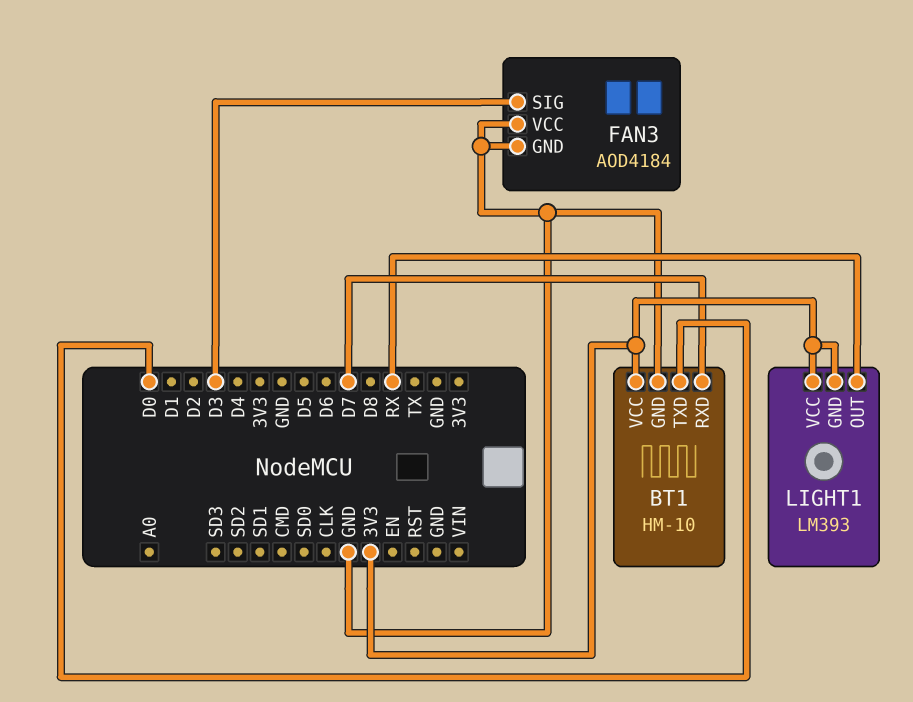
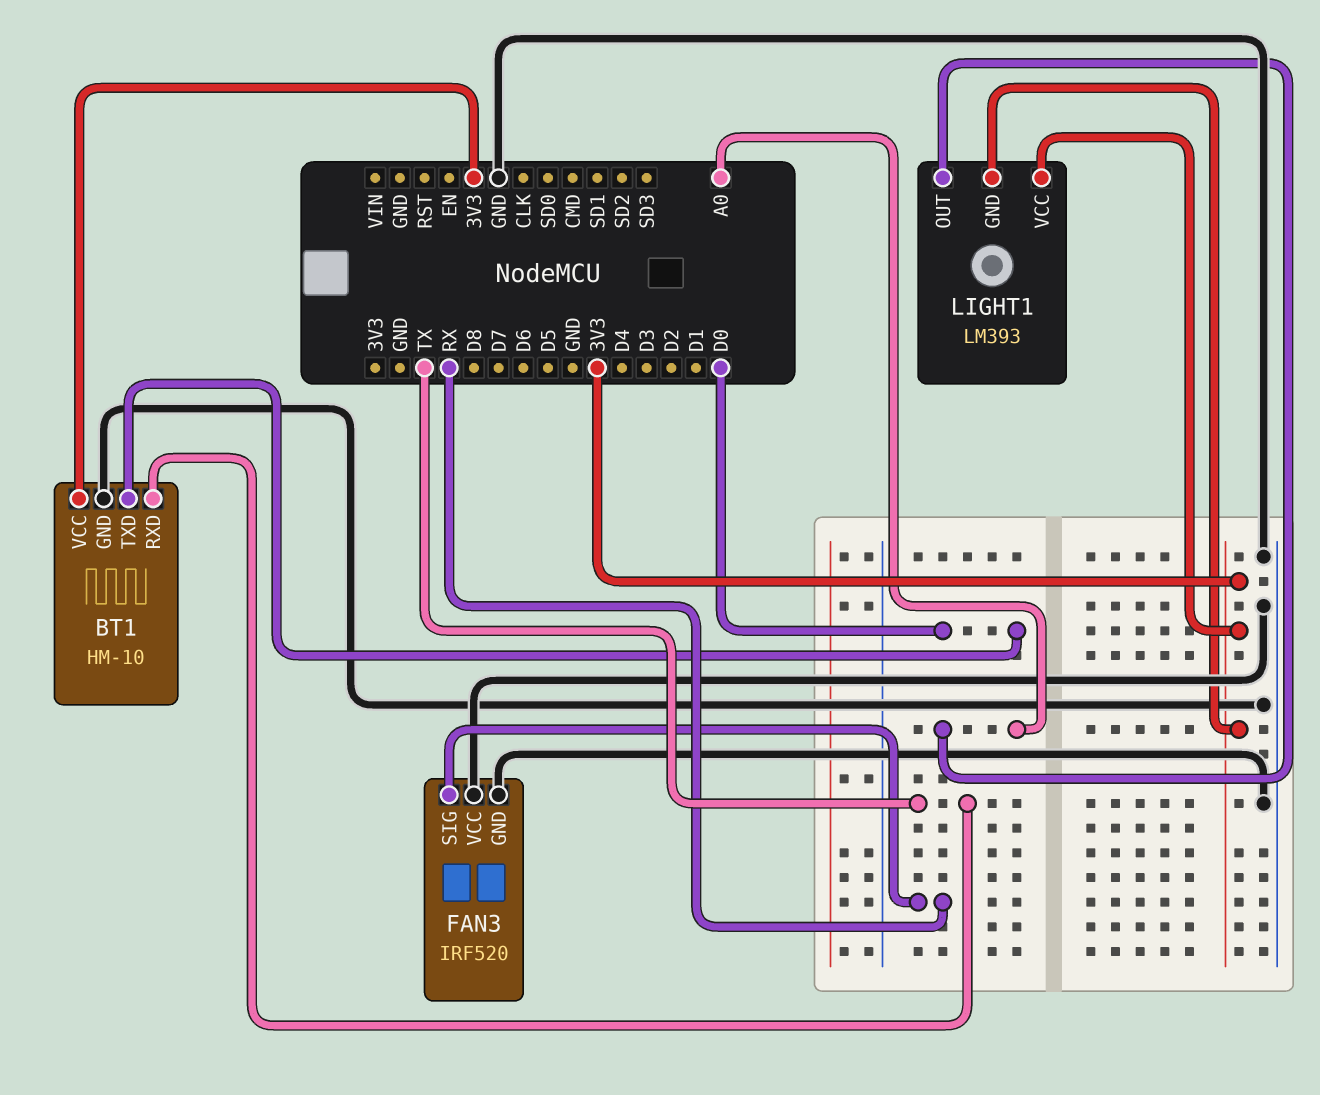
BT1 pin RXD: D7 -> TX
FAN3: AOD4184 -> IRF520
FAN3 pin SIG: D3 -> RX
LIGHT1 pin OUT: RX -> A0

